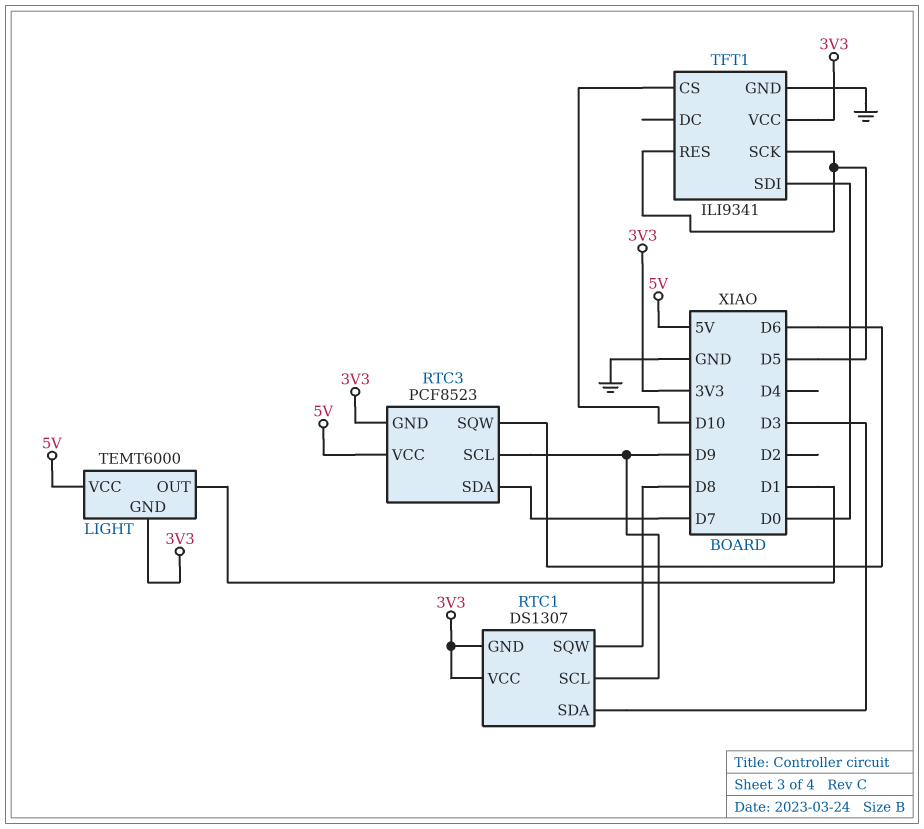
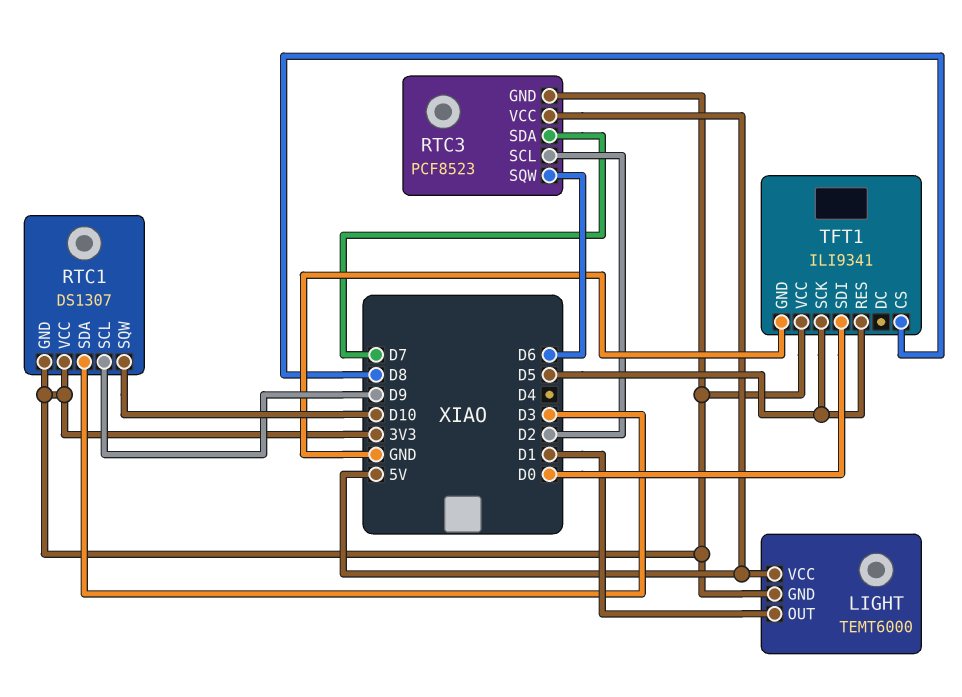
RTC1 pin SQW: D8 -> D10
RTC3 pin SCL: D9 -> D2
TFT1 pin CS: D10 -> D8

